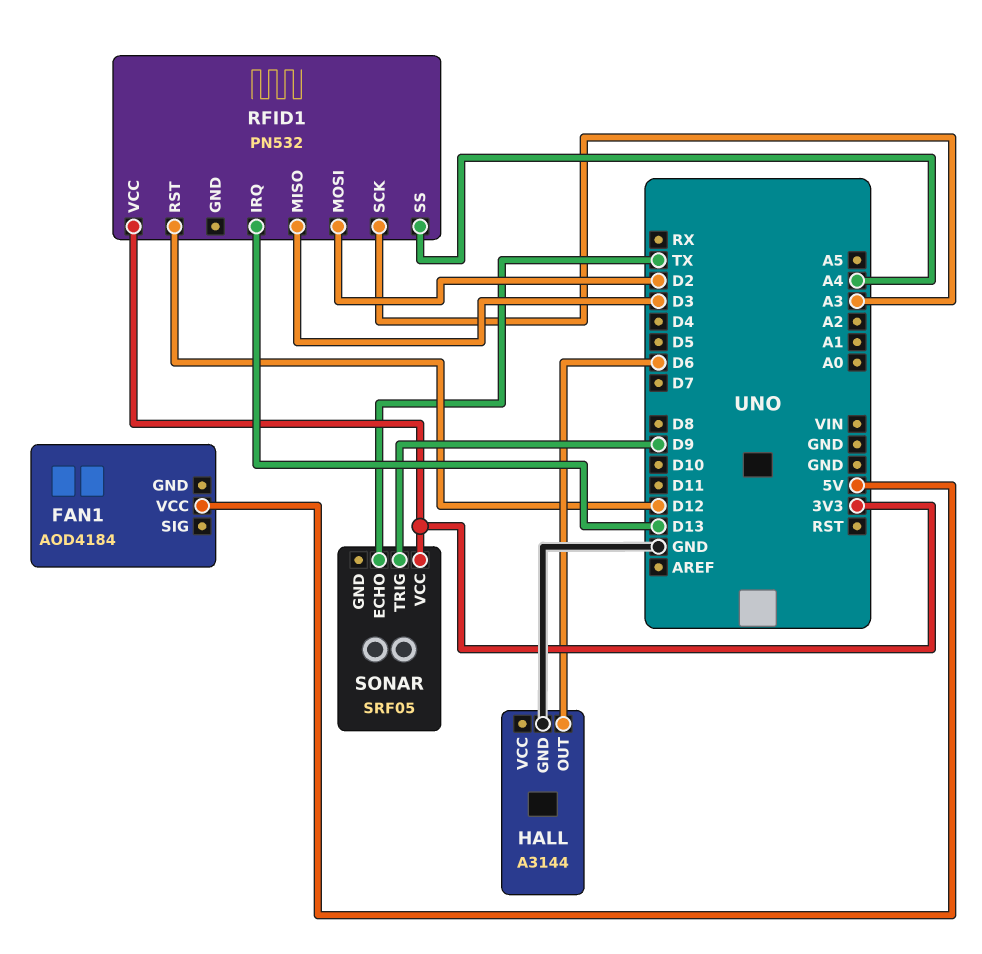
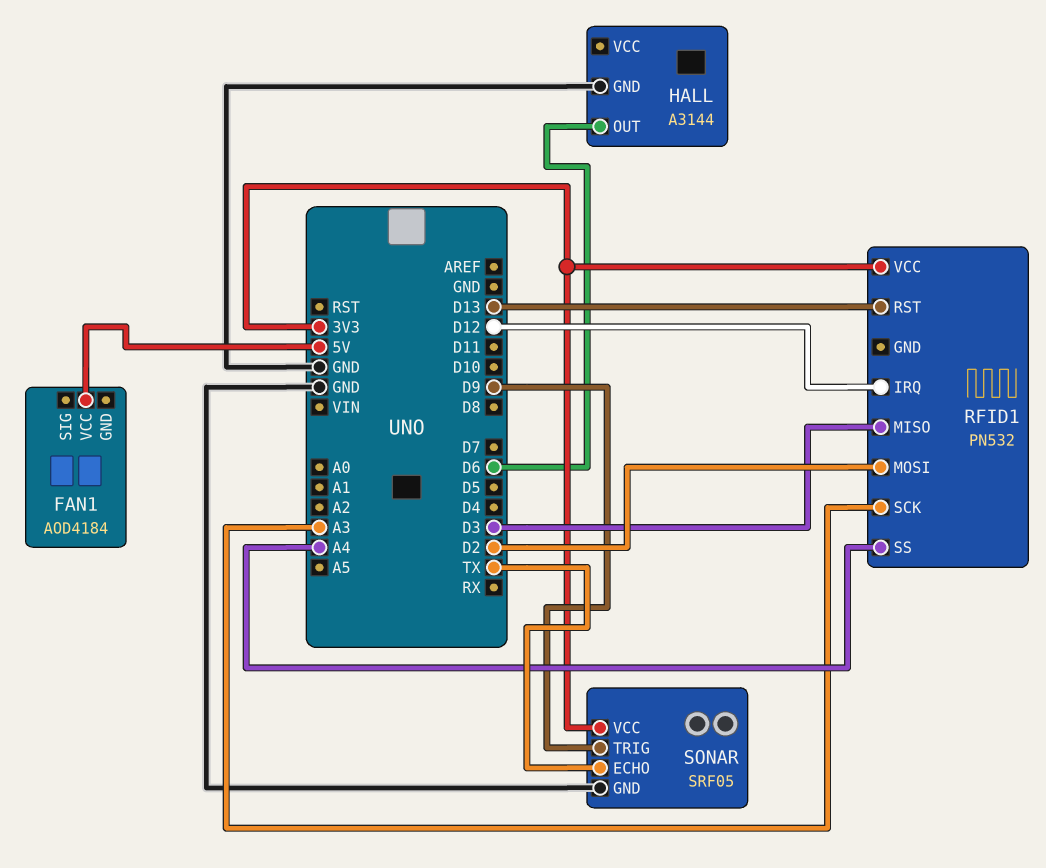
RFID1 pin IRQ: D13 -> D12
RFID1 pin RST: D12 -> D13
SONAR pin GND: none -> GND

